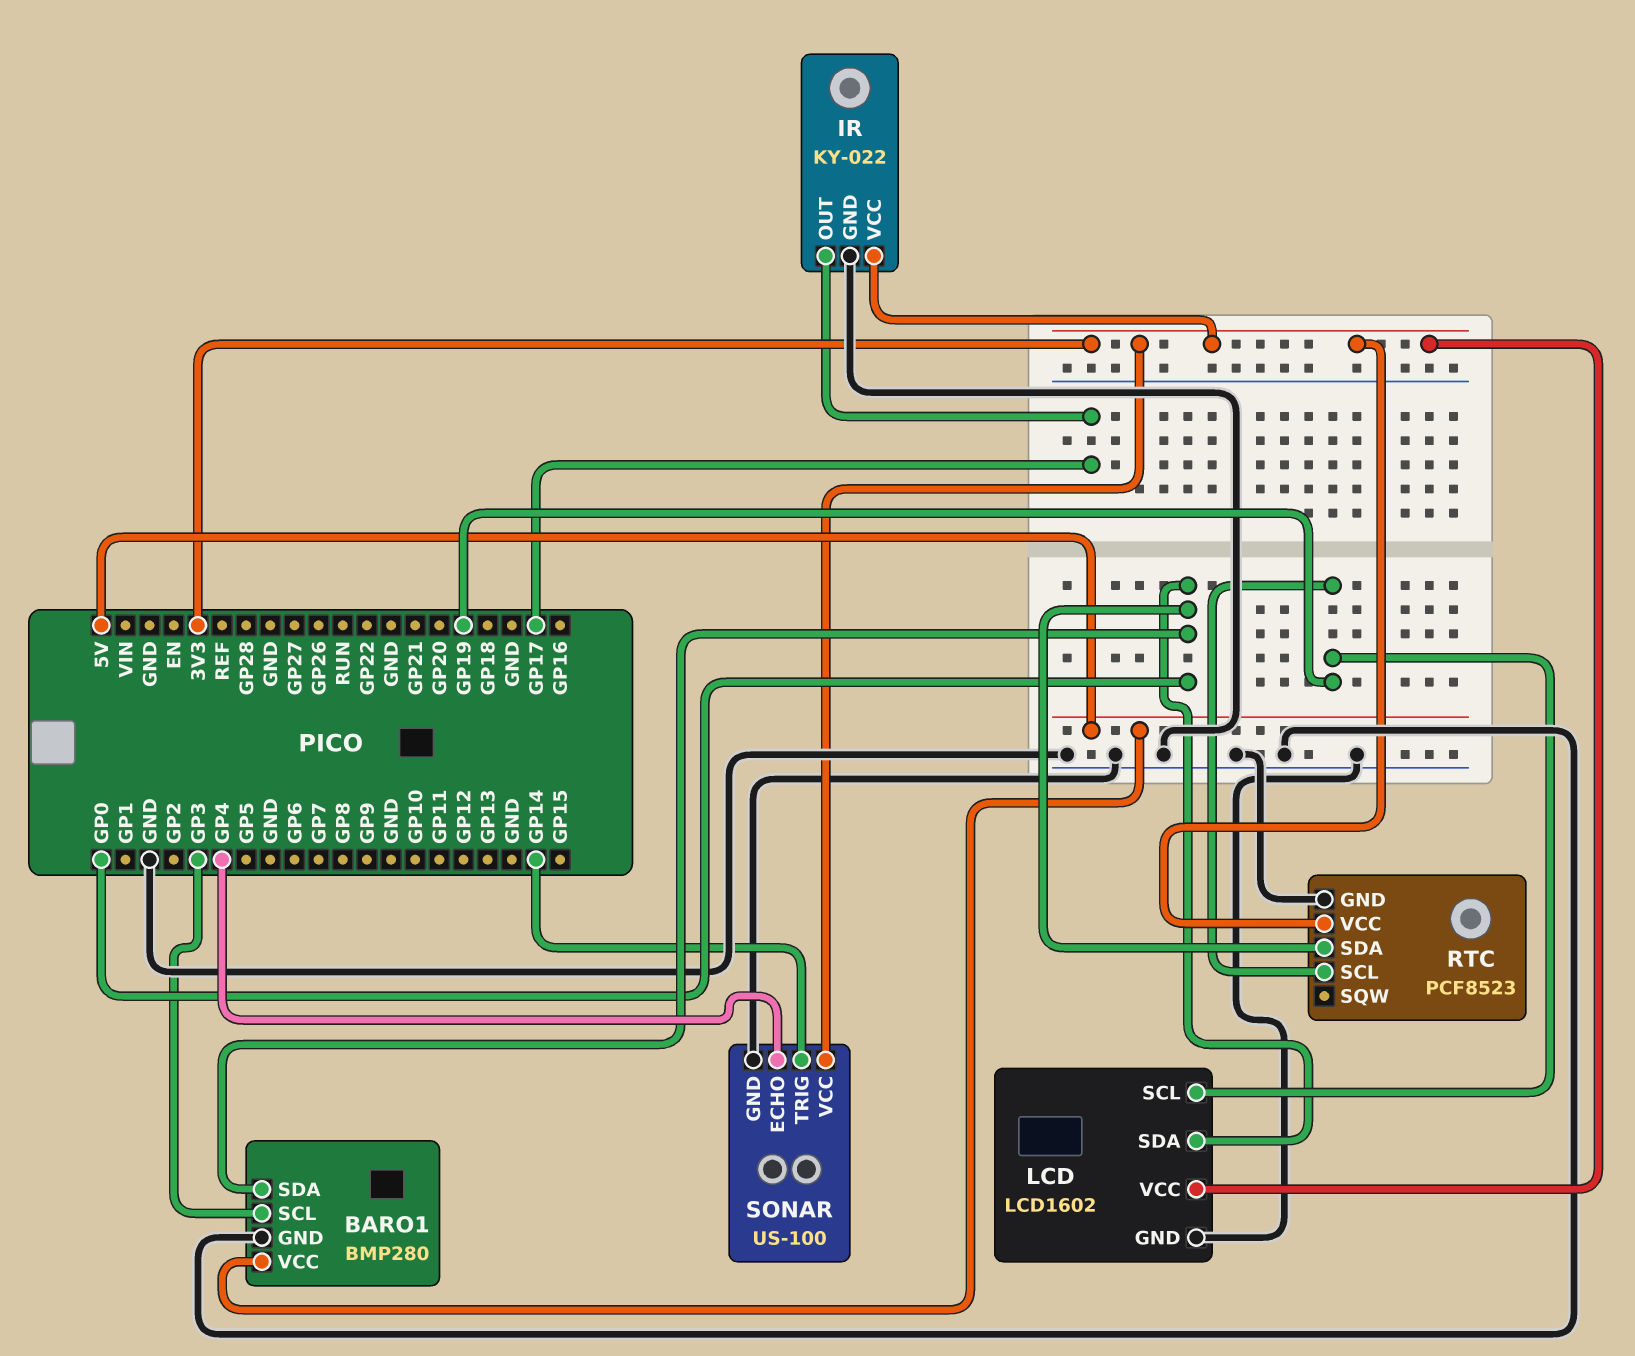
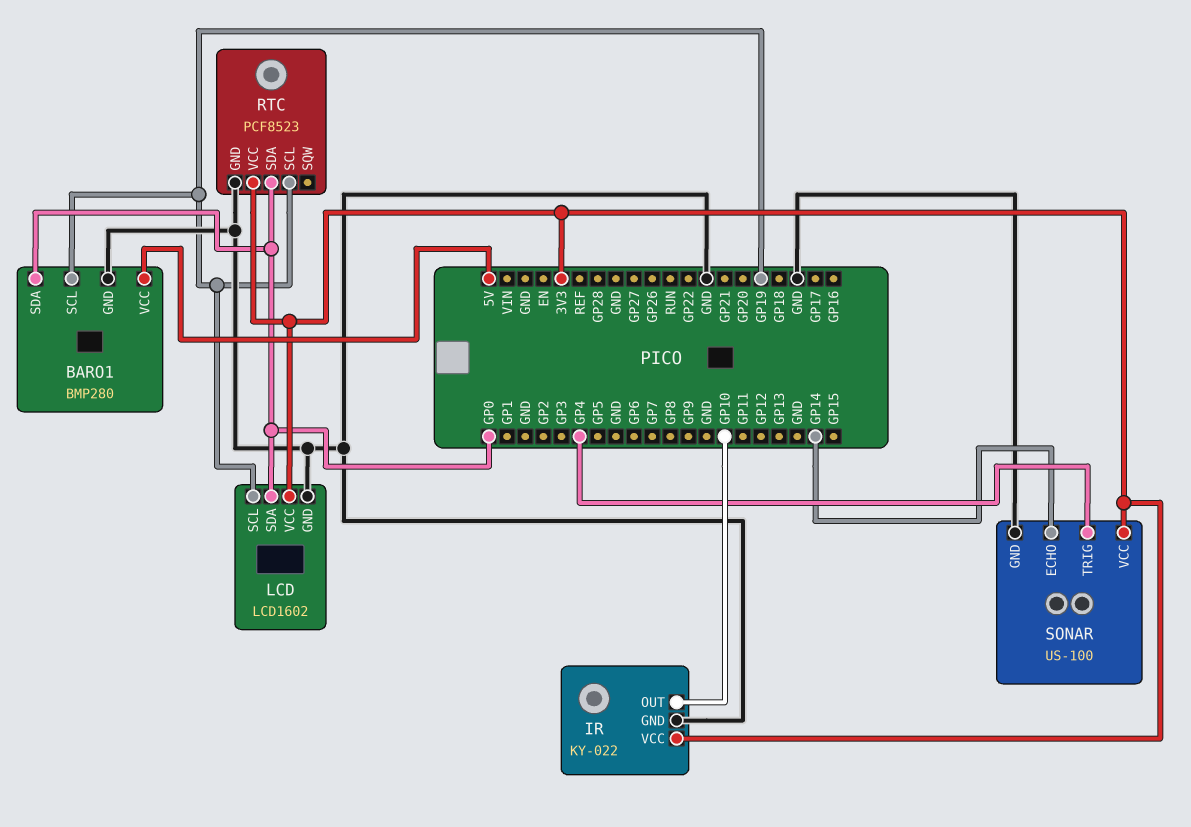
BARO1 pin SCL: GP3 -> GP19
IR pin OUT: GP17 -> GP10
SONAR pin ECHO: GP4 -> GP14
SONAR pin TRIG: GP14 -> GP4

